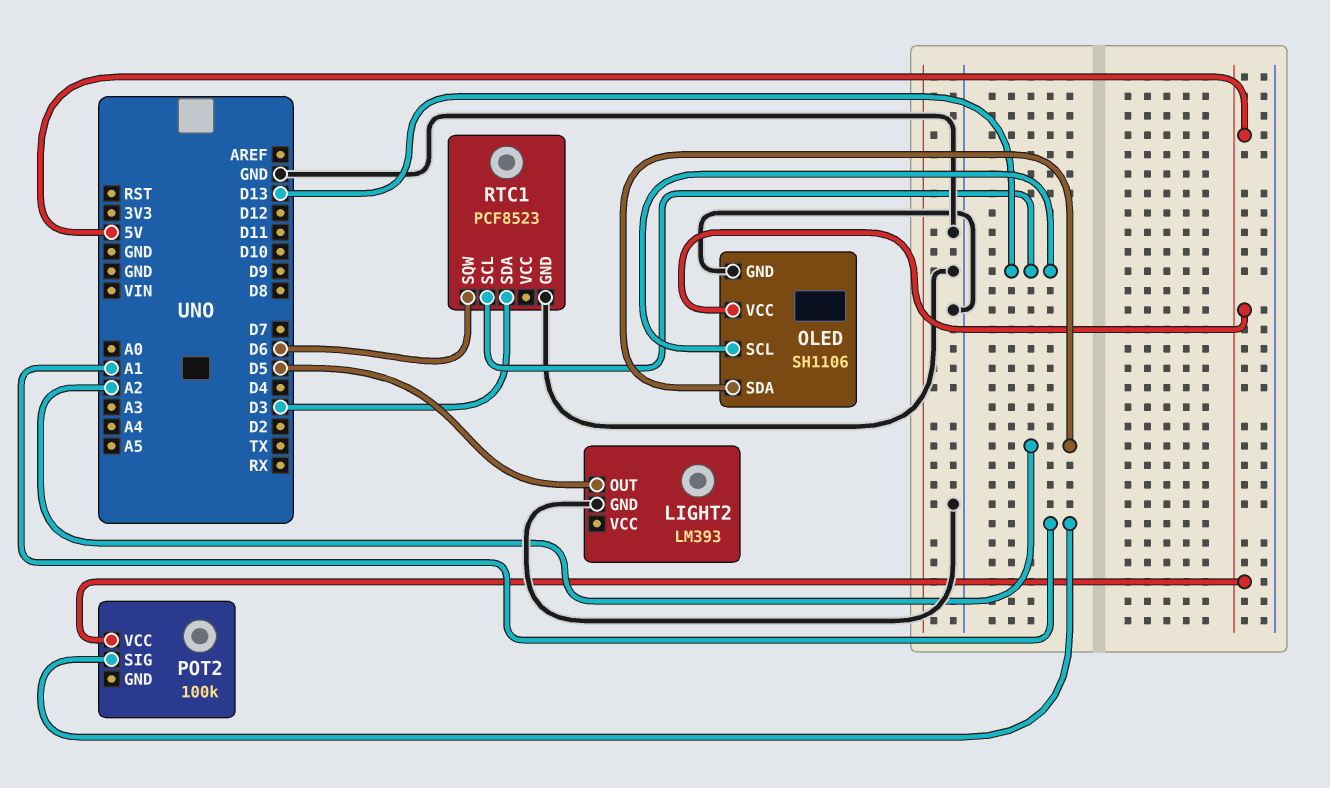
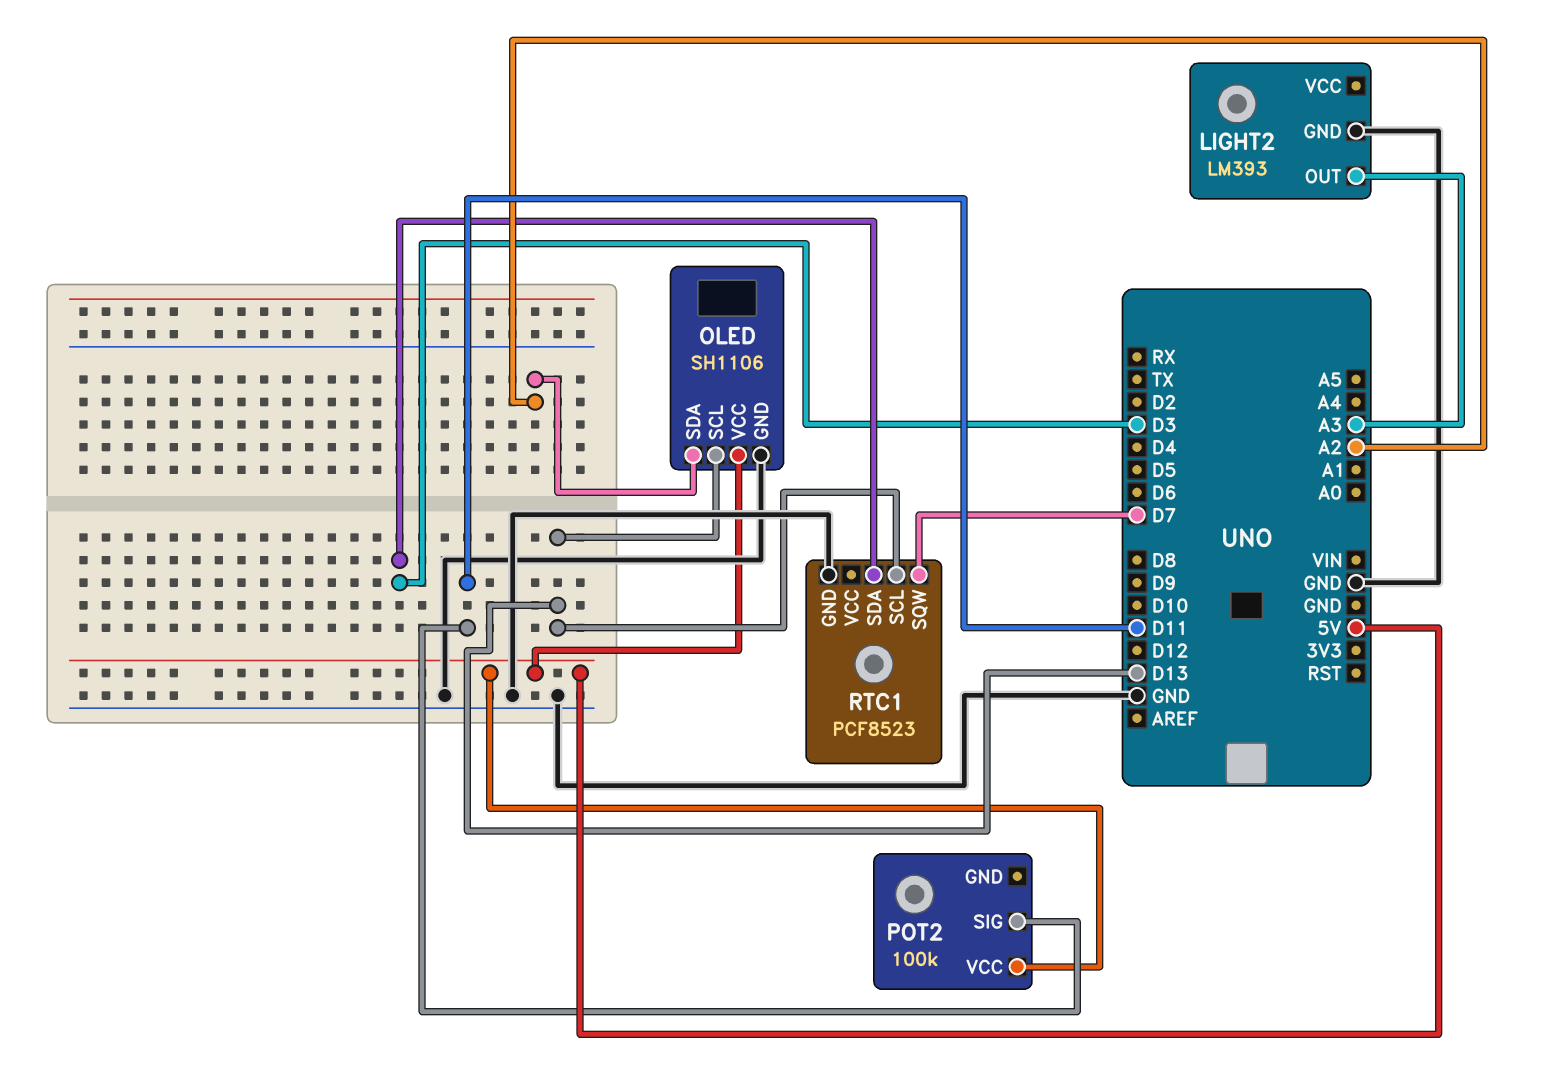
LIGHT2 pin OUT: D5 -> A3
POT2 pin SIG: A1 -> D11
RTC1 pin SQW: D6 -> D7

